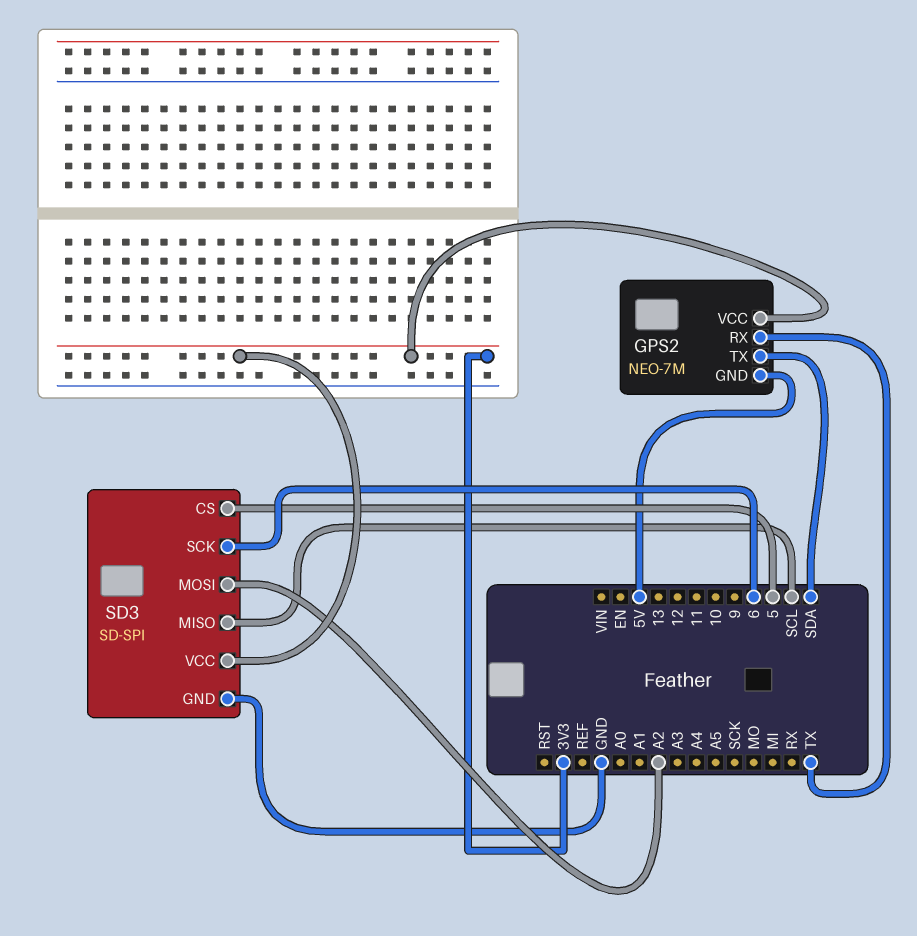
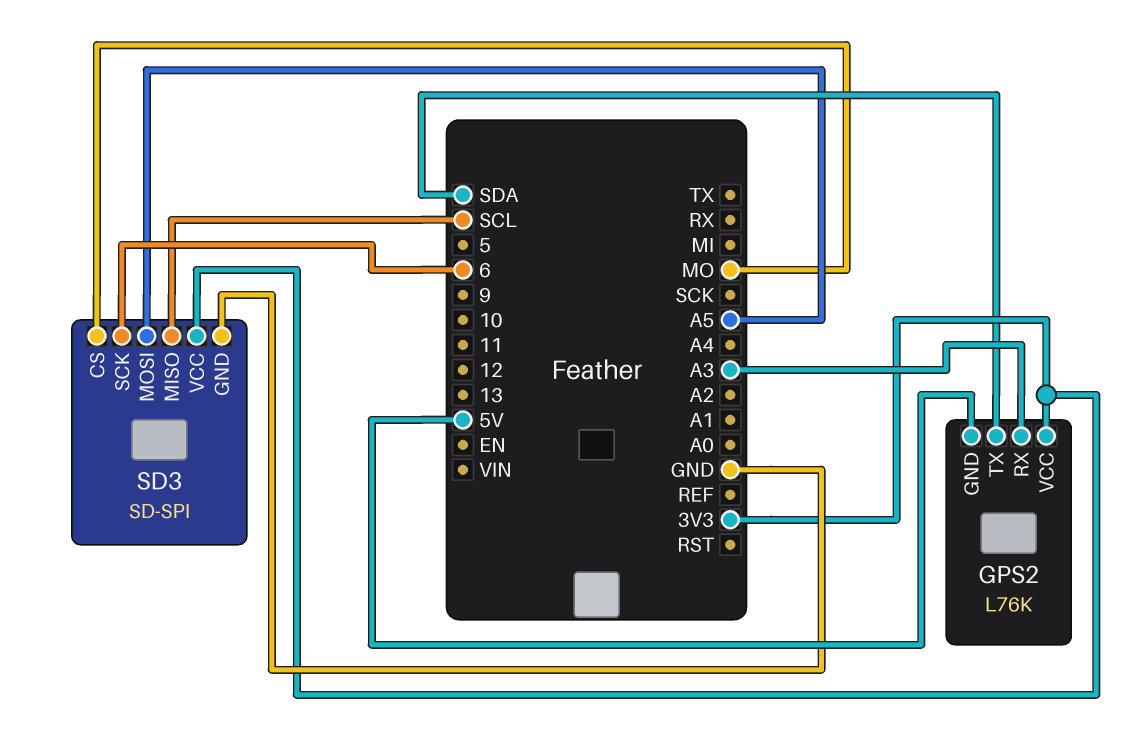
GPS2: NEO-7M -> L76K
GPS2 pin RX: TX -> A3
SD3 pin CS: 5 -> MO
SD3 pin MOSI: A2 -> A5

